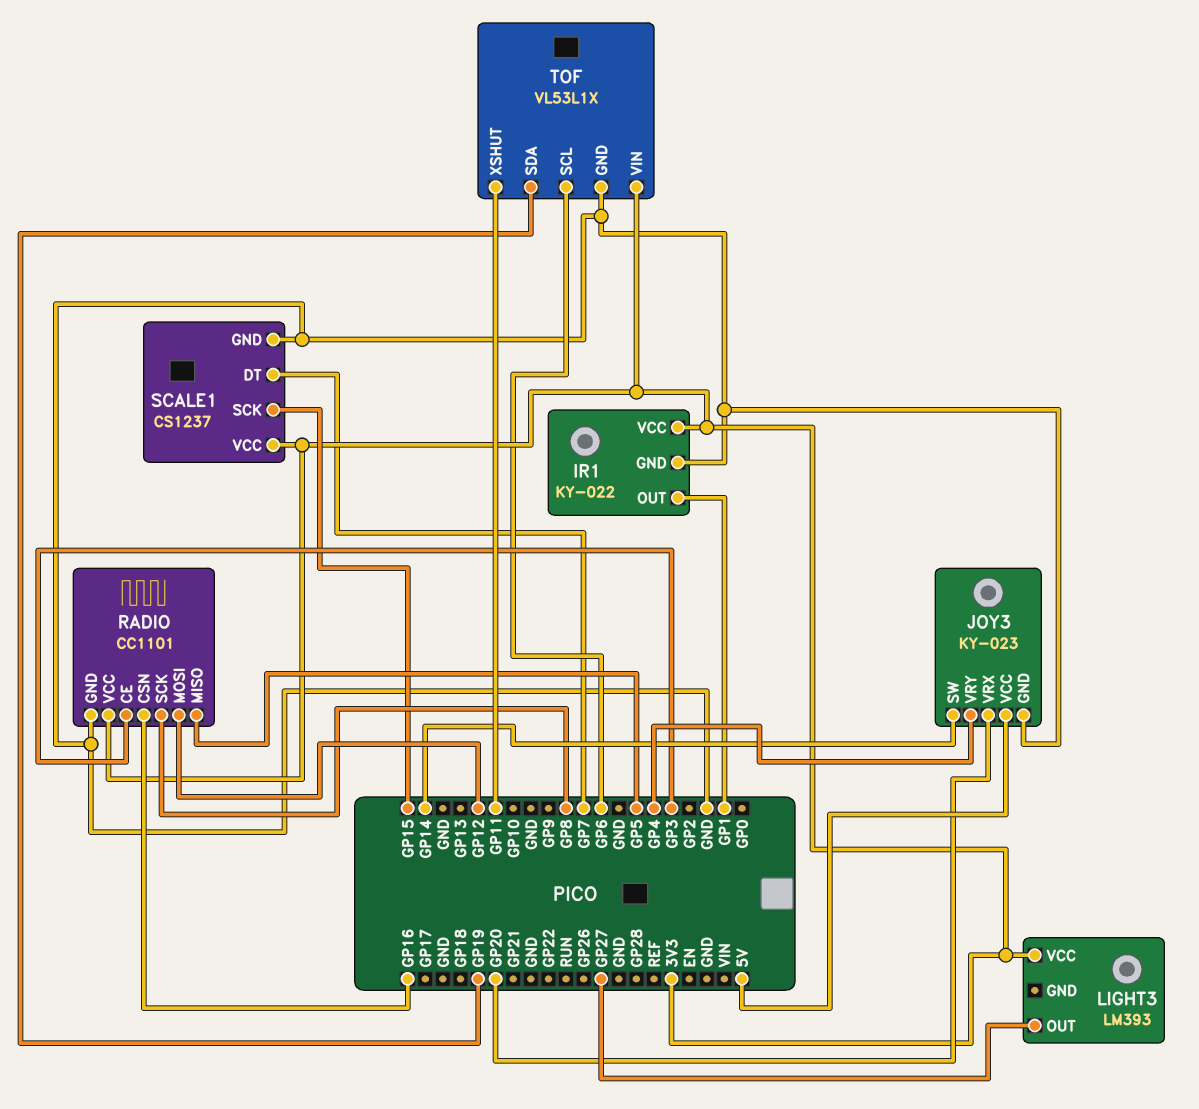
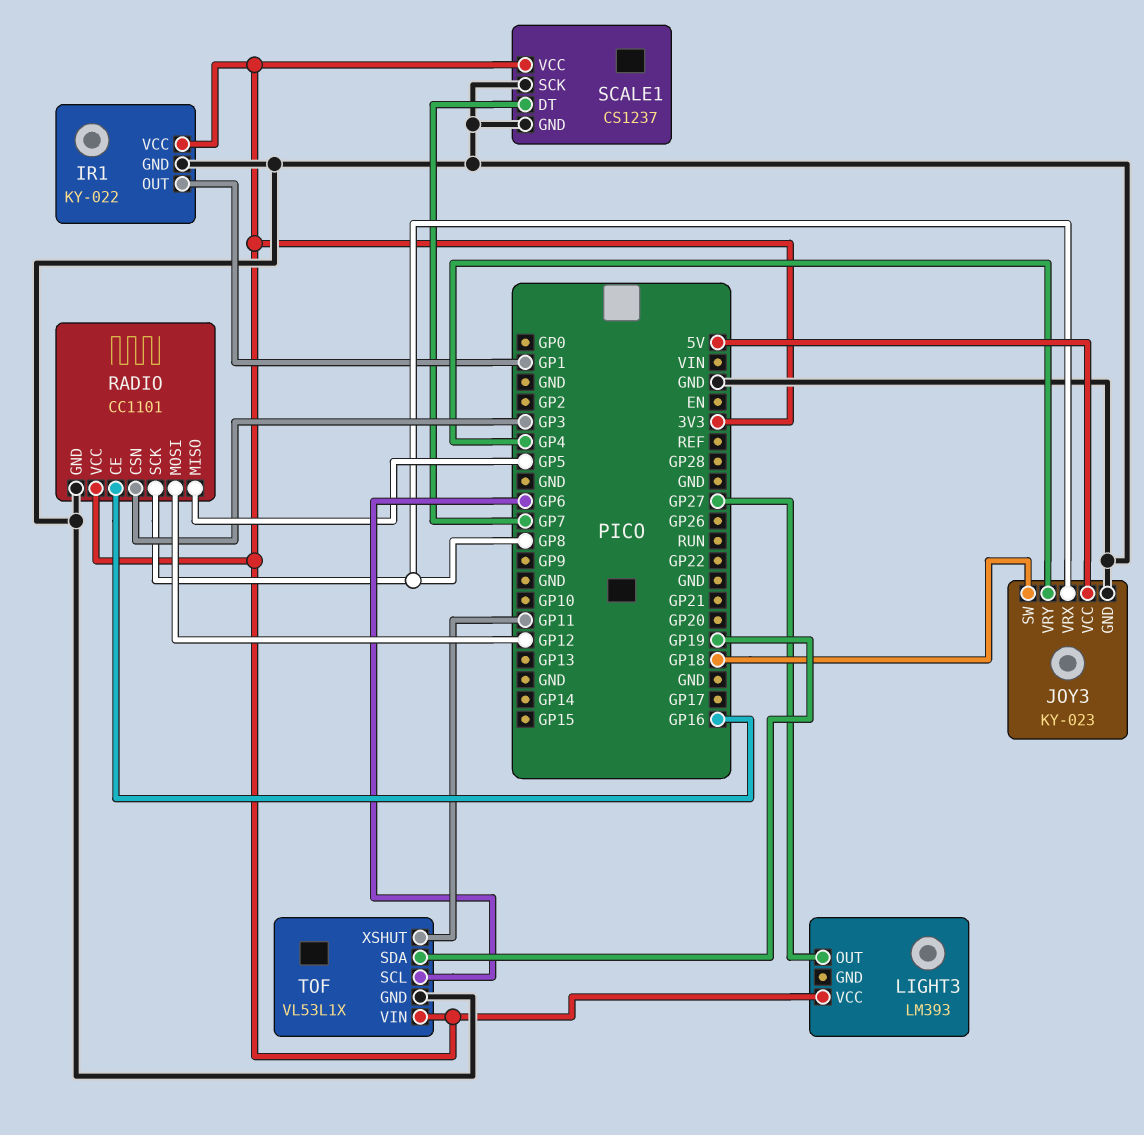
JOY3 pin SW: GP14 -> GP18
JOY3 pin VRX: GP20 -> GP8
RADIO pin CE: GP3 -> GP16
RADIO pin CSN: GP16 -> GP3
SCALE1 pin SCK: GP15 -> GND

